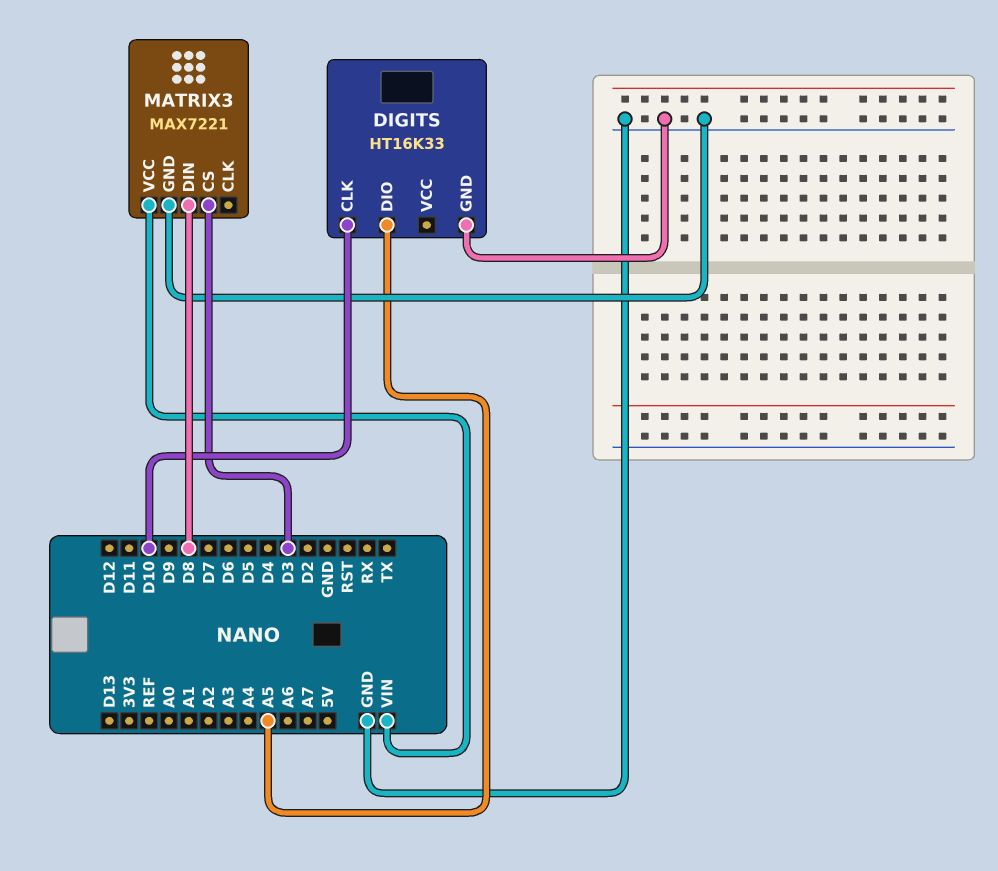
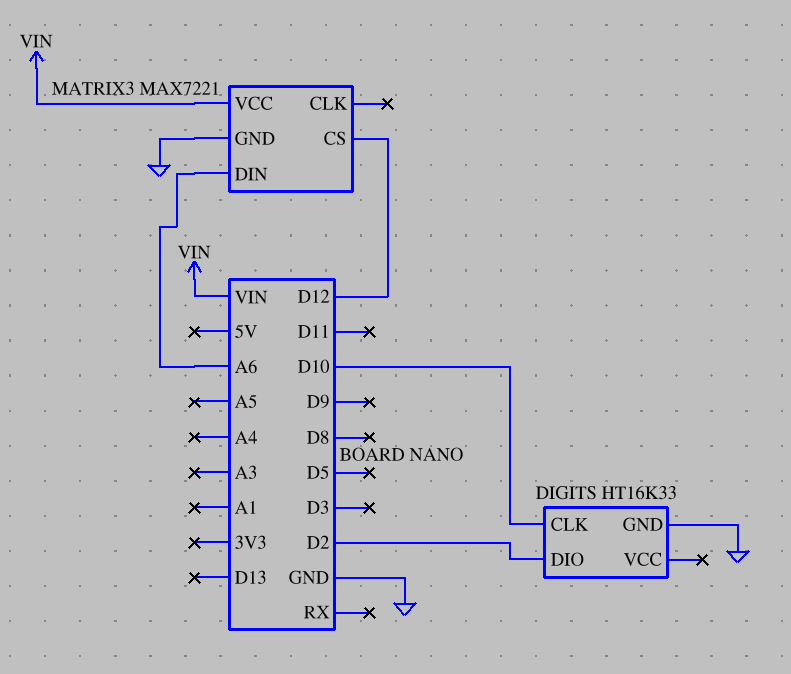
DIGITS pin DIO: A5 -> D2
MATRIX3 pin CS: D3 -> D12
MATRIX3 pin DIN: D8 -> A6

